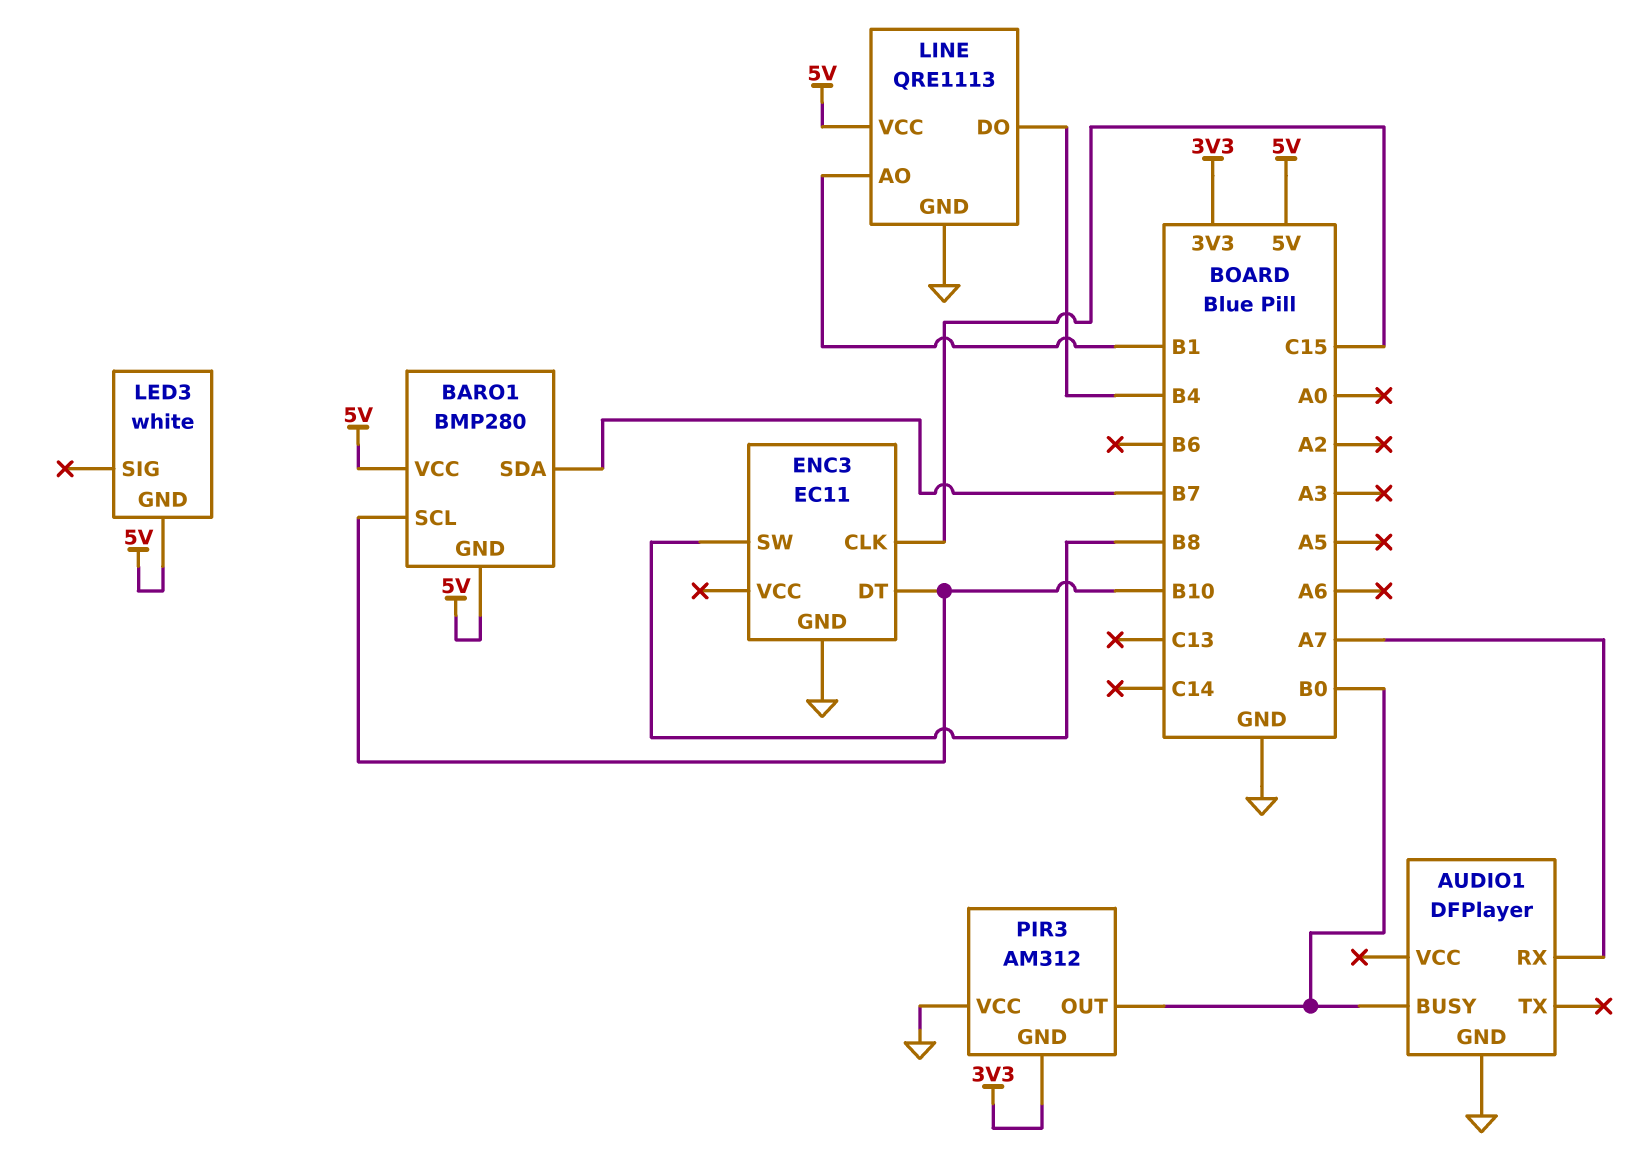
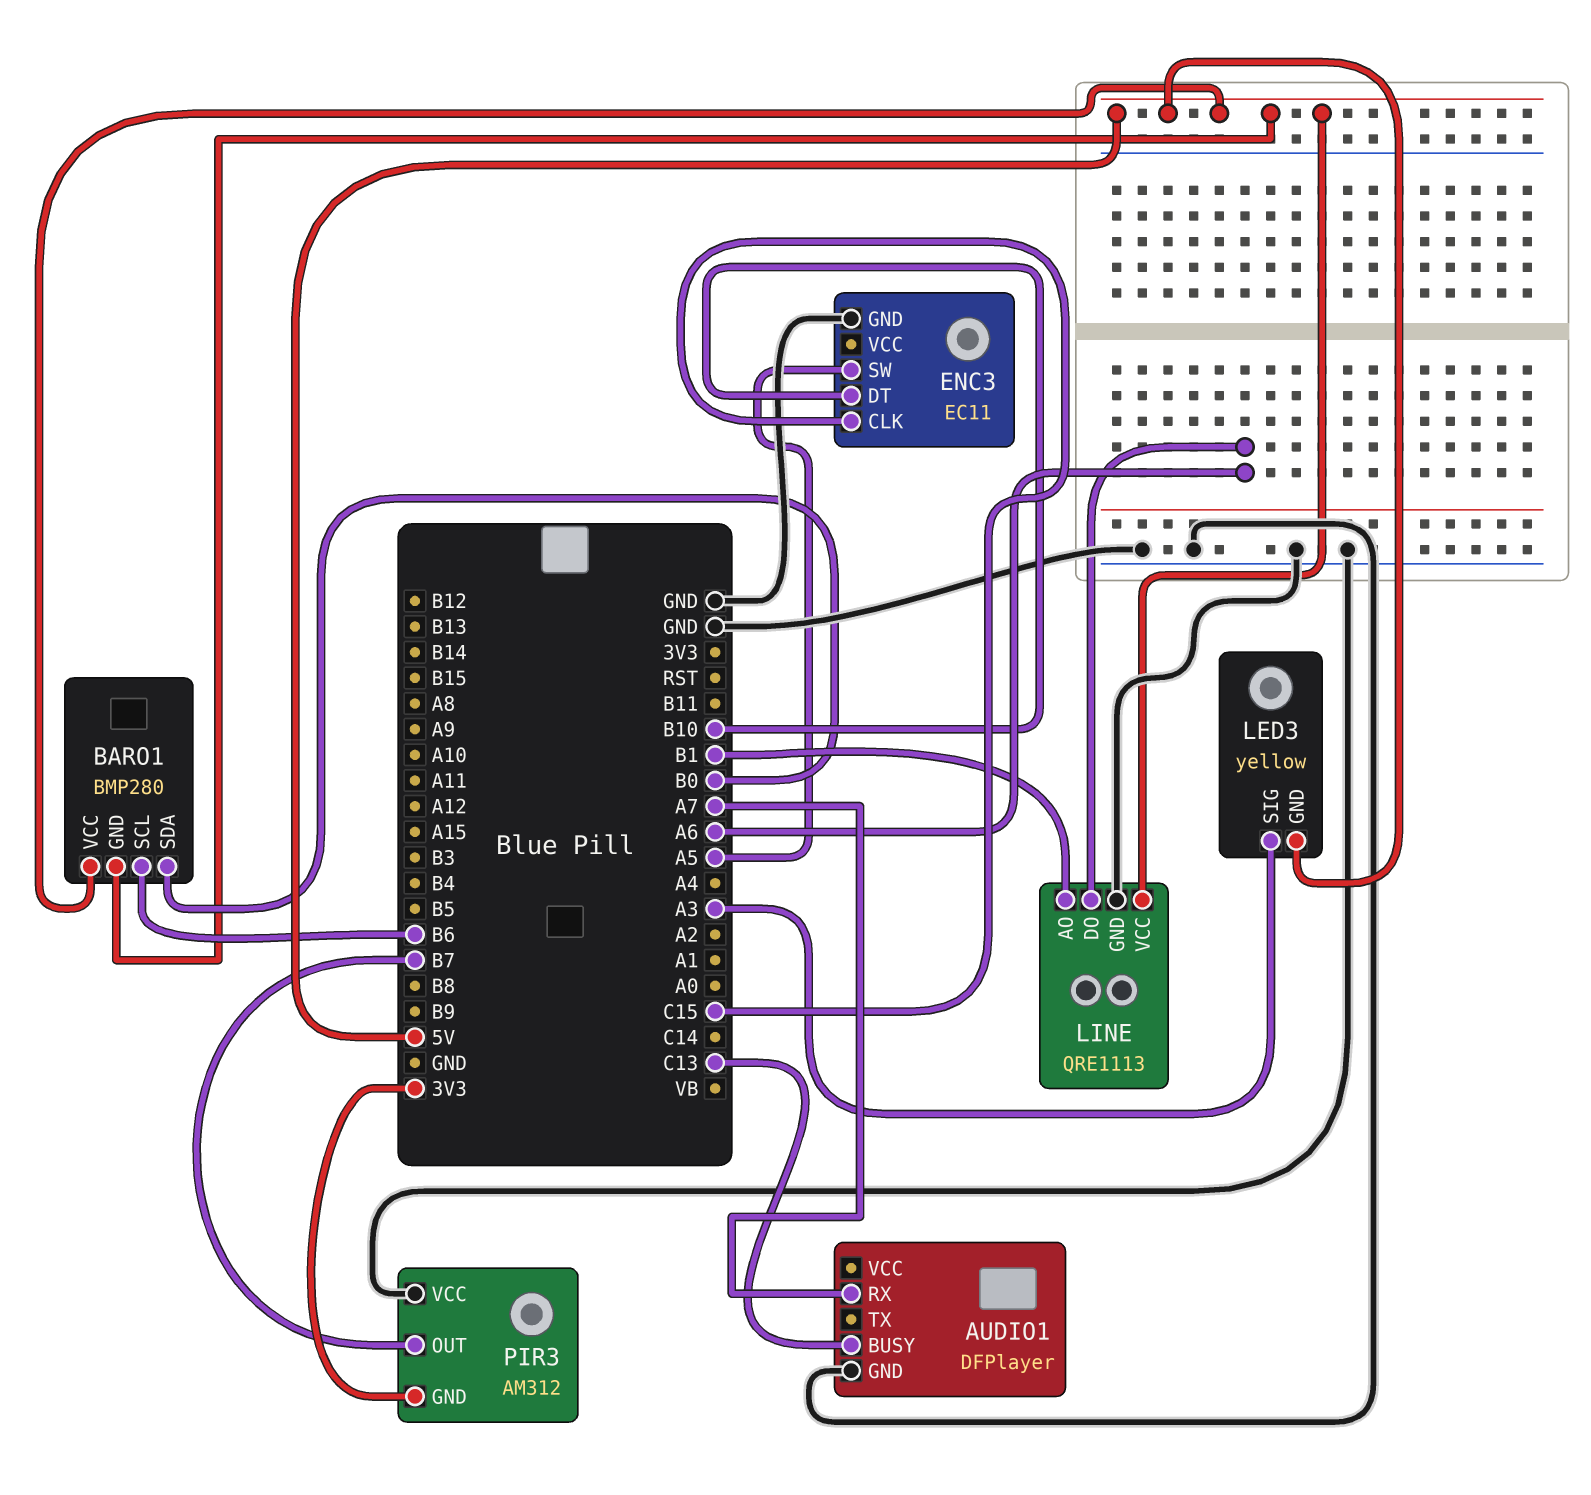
AUDIO1 pin BUSY: B0 -> C13
BARO1 pin SCL: B10 -> B6
BARO1 pin SDA: B7 -> B0
ENC3 pin SW: B8 -> A5
LED3: white -> yellow
LED3 pin SIG: none -> A3
LINE pin DO: B4 -> A6
PIR3 pin OUT: B0 -> B7

